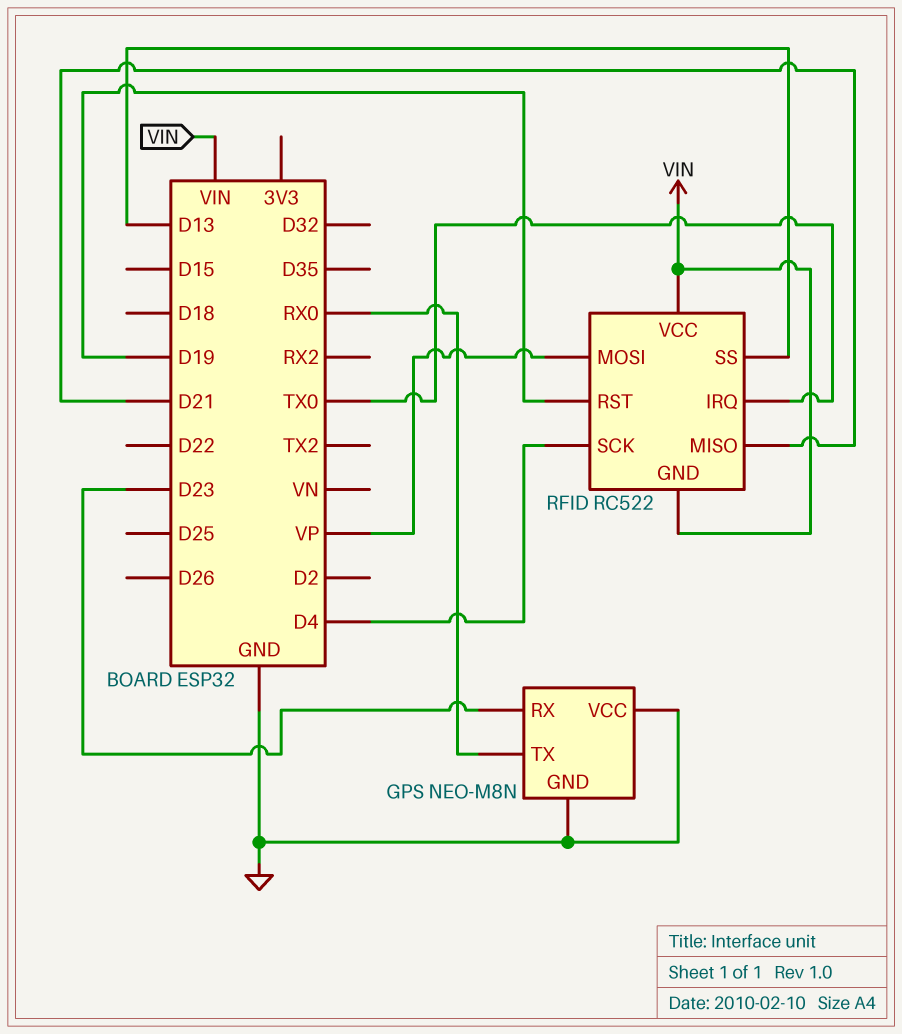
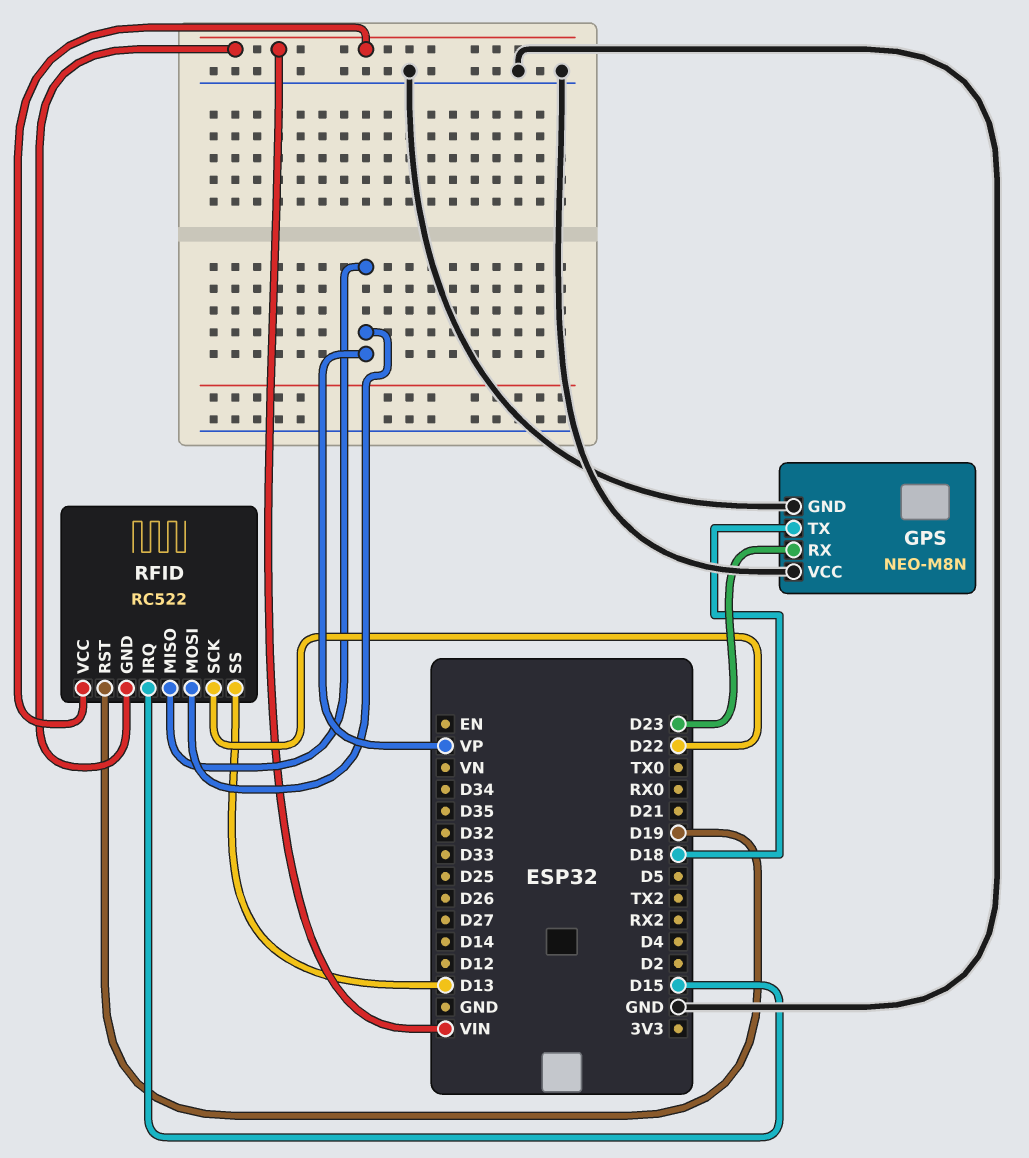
GPS pin TX: RX0 -> D18
RFID pin IRQ: TX0 -> D15
RFID pin MISO: D21 -> VP
RFID pin SCK: D4 -> D22

